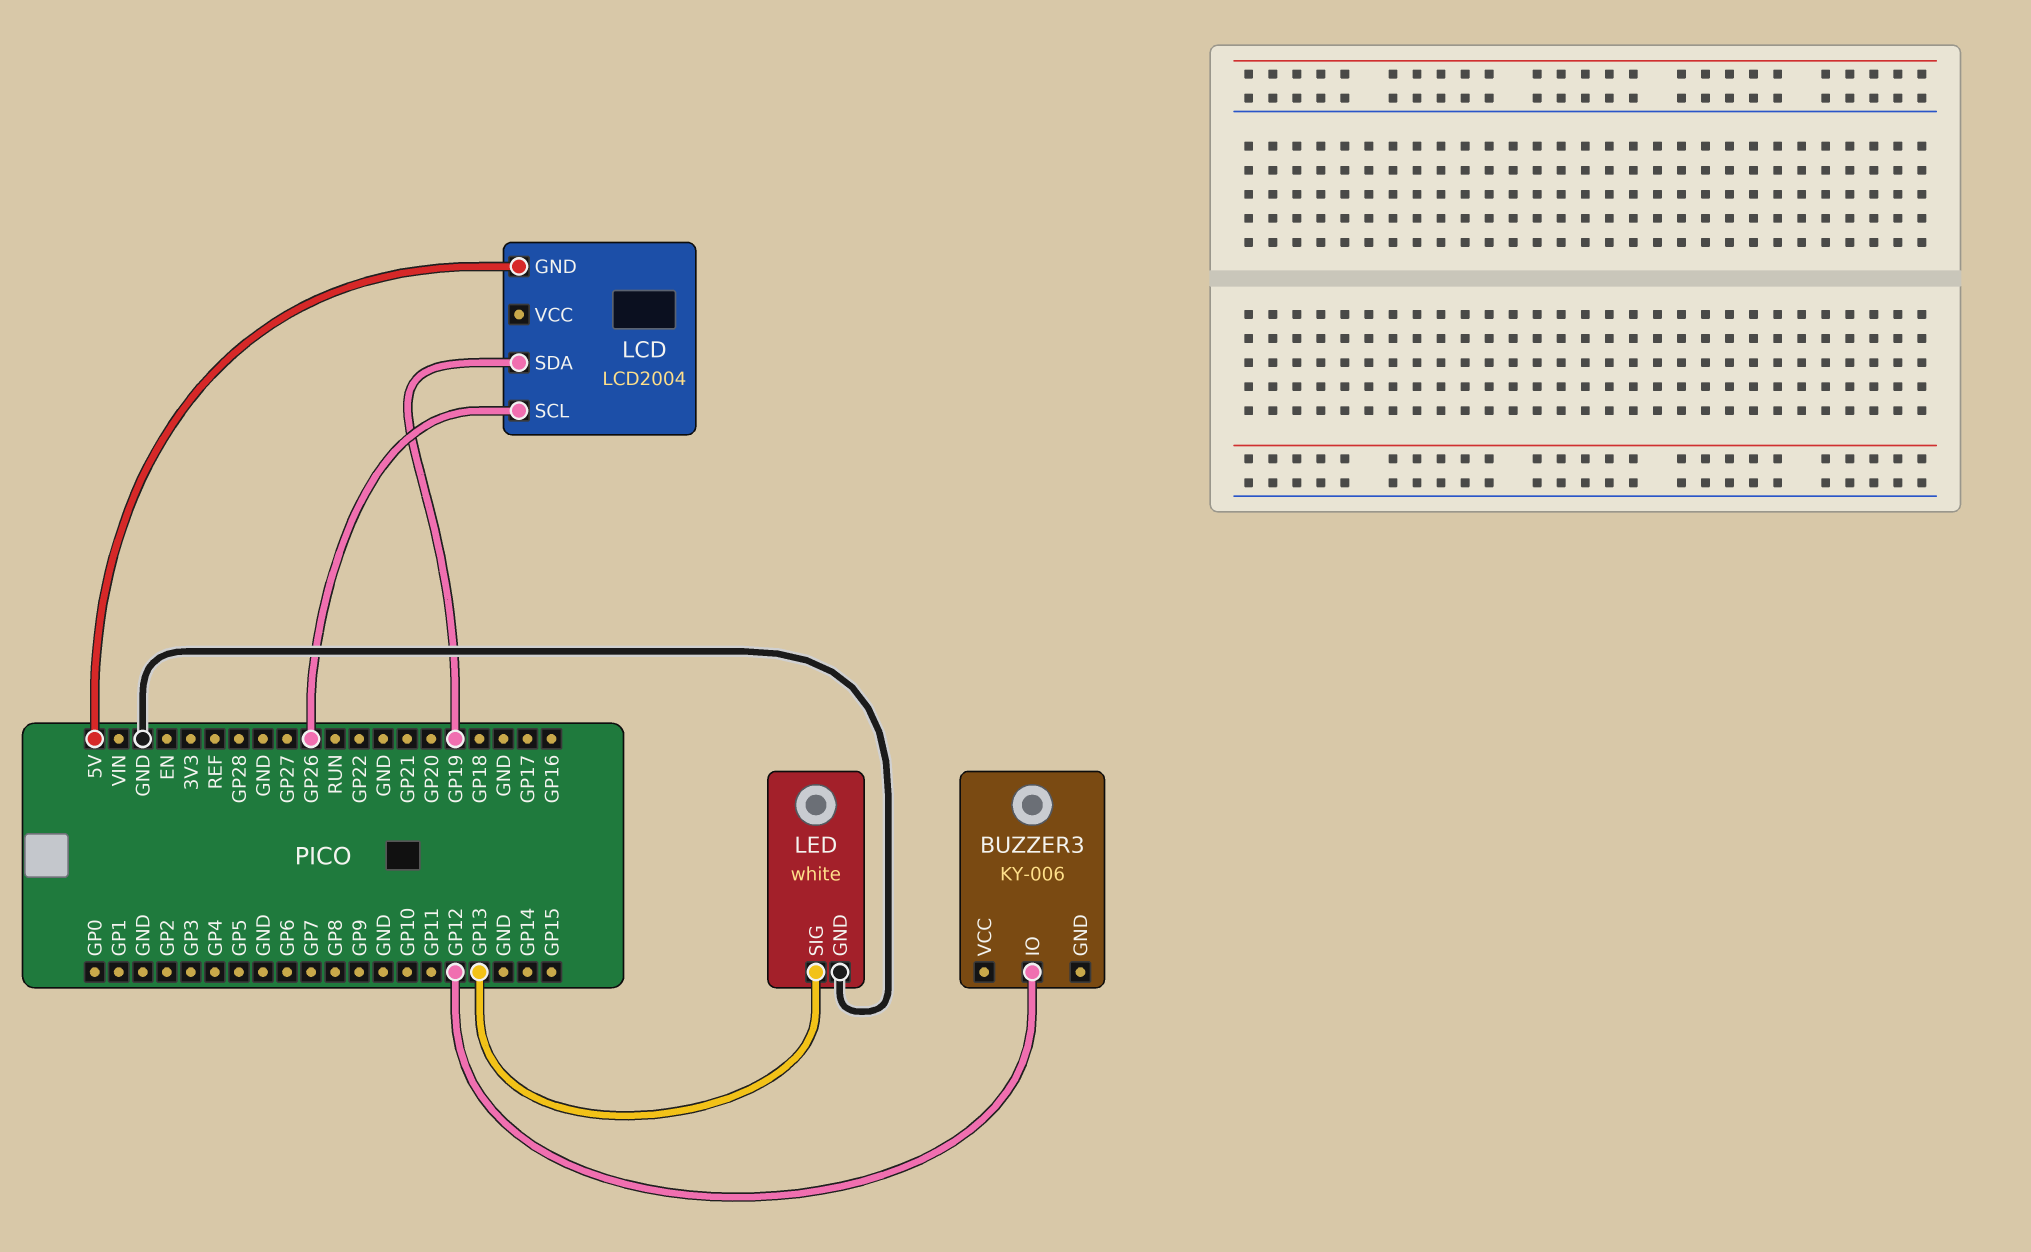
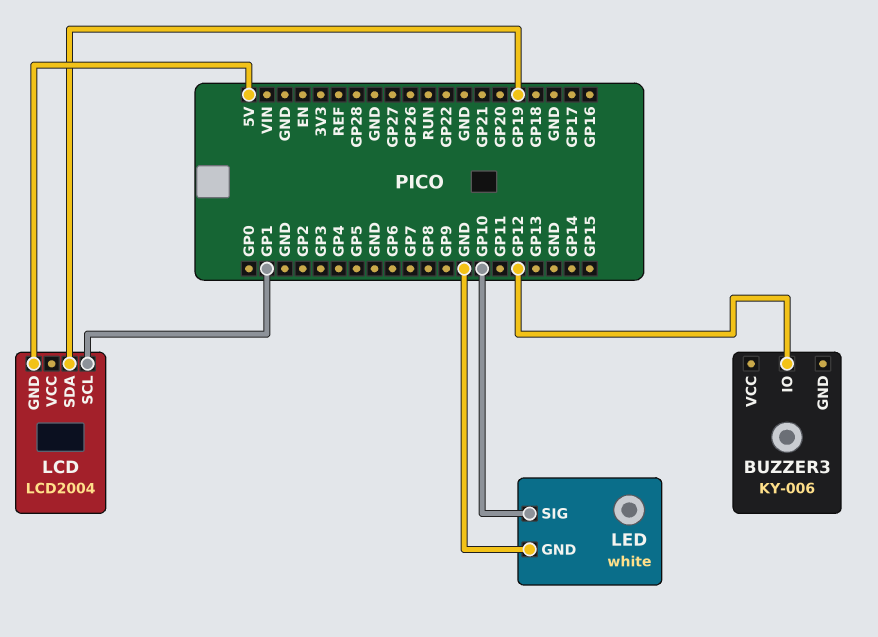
LCD pin SCL: GP26 -> GP1
LED pin SIG: GP13 -> GP10

